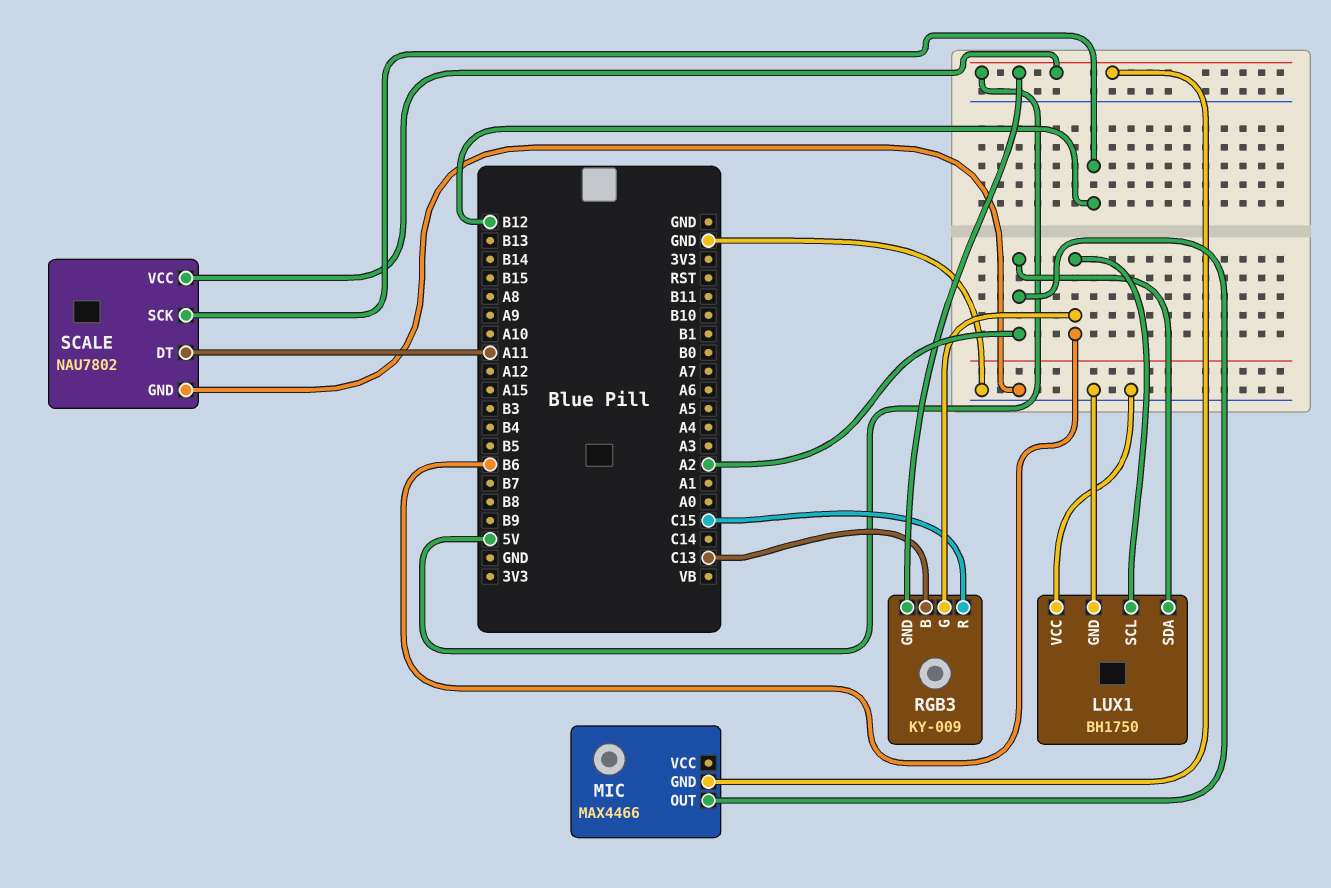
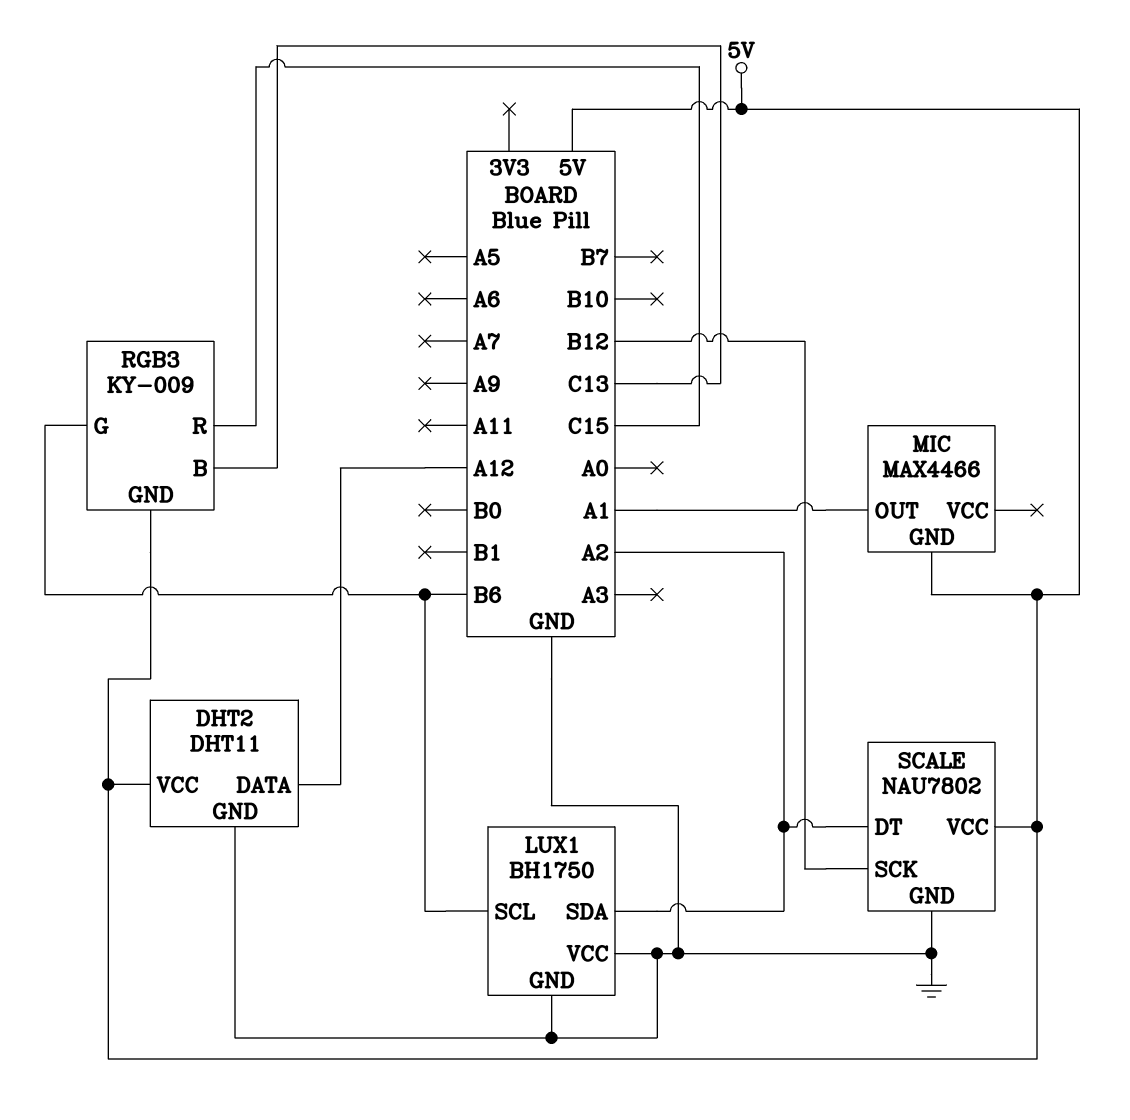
DHT2: none -> DHT11
DHT2 pin DATA: none -> A12
DHT2 pin GND: none -> GND
DHT2 pin VCC: none -> 5V
MIC pin OUT: A2 -> A1
SCALE pin DT: A11 -> A2

